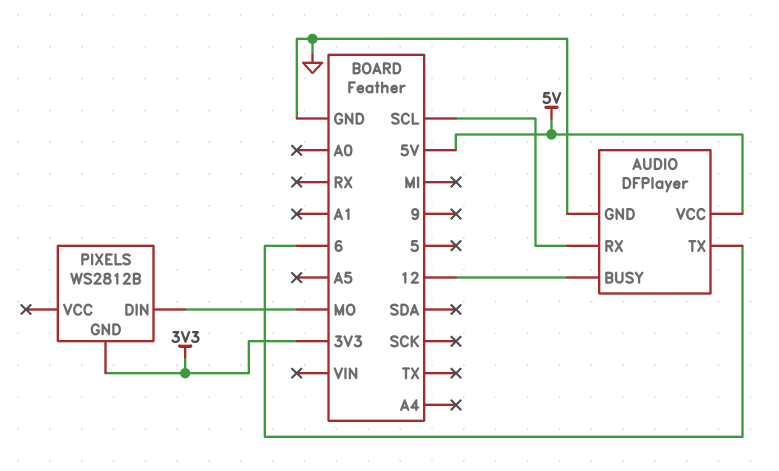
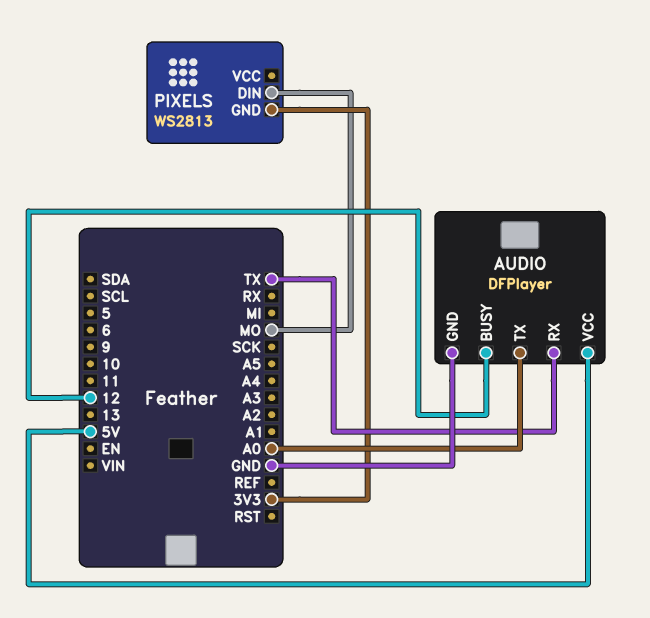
AUDIO pin RX: SCL -> TX
AUDIO pin TX: 6 -> A0
PIXELS: WS2812B -> WS2813

